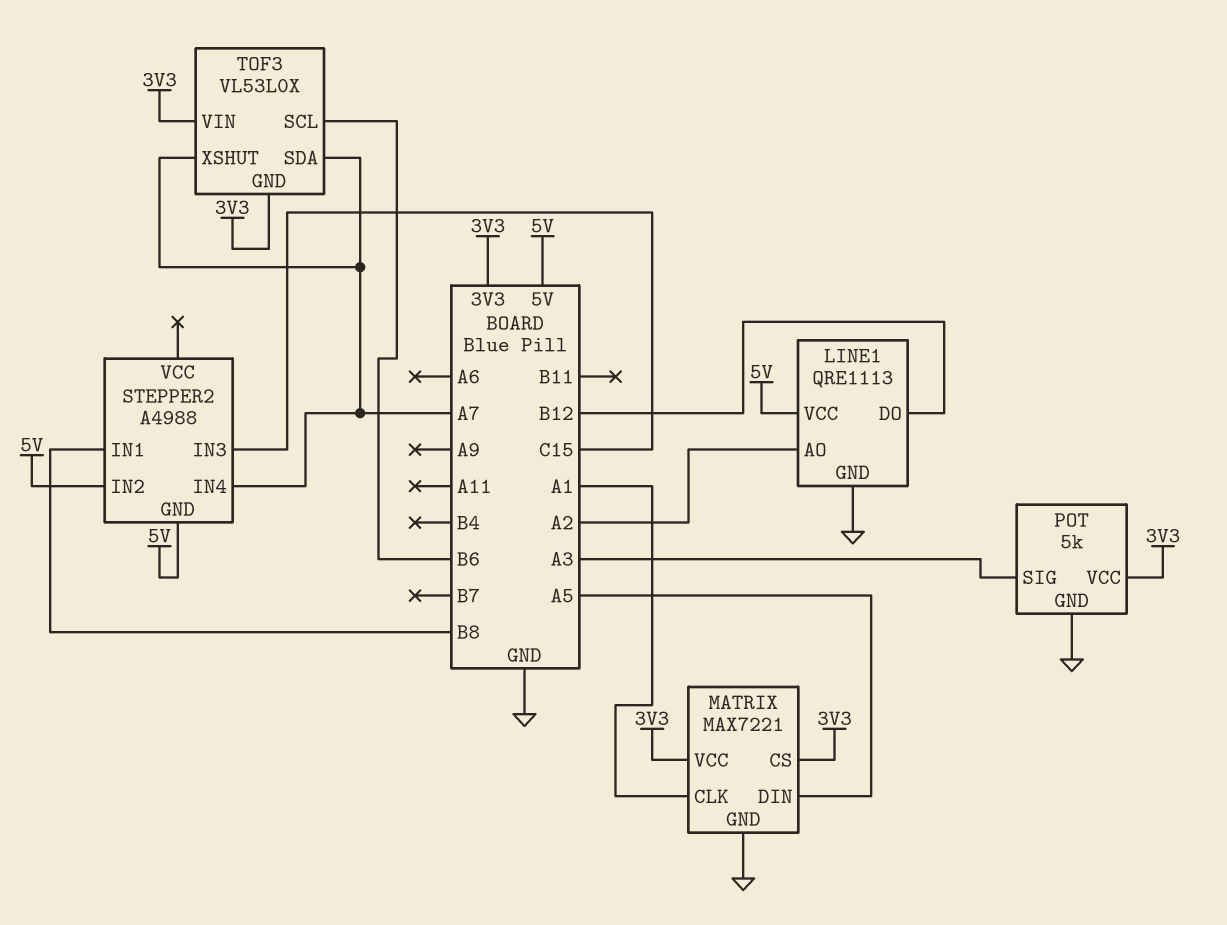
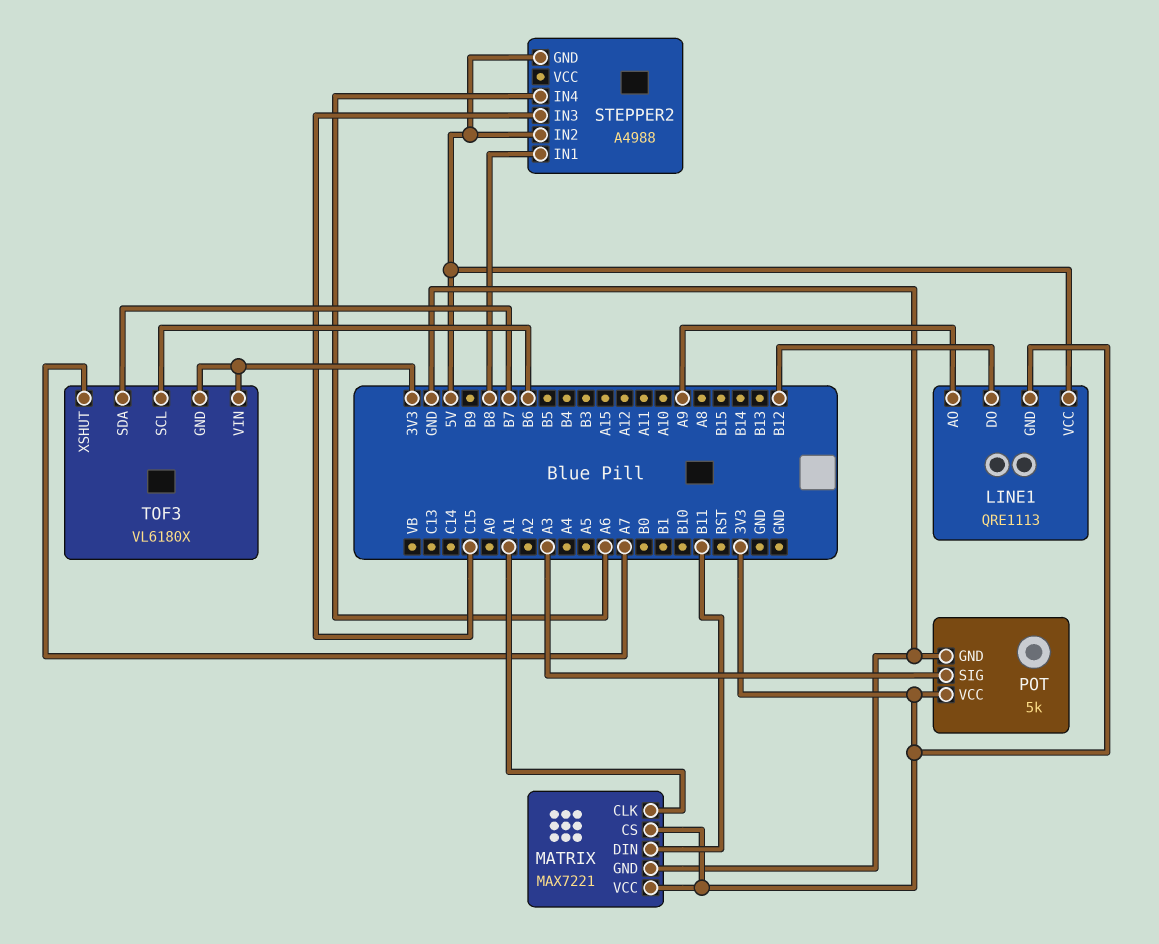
LINE1 pin AO: A2 -> A9
LINE1 pin GND: GND -> 3V3
MATRIX pin DIN: A5 -> B11
STEPPER2 pin IN4: A7 -> A6
TOF3: VL53L0X -> VL6180X
TOF3 pin SDA: A7 -> B7

